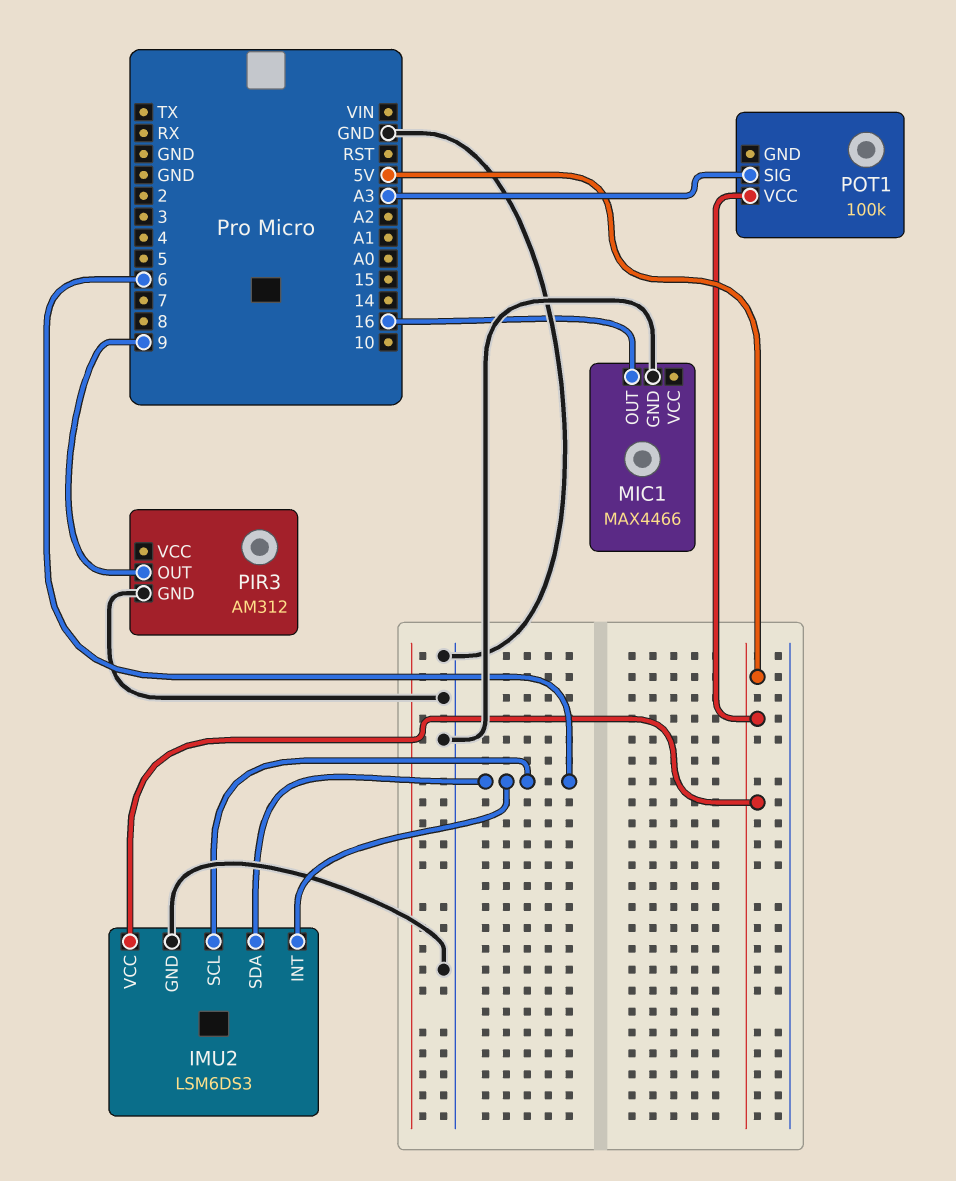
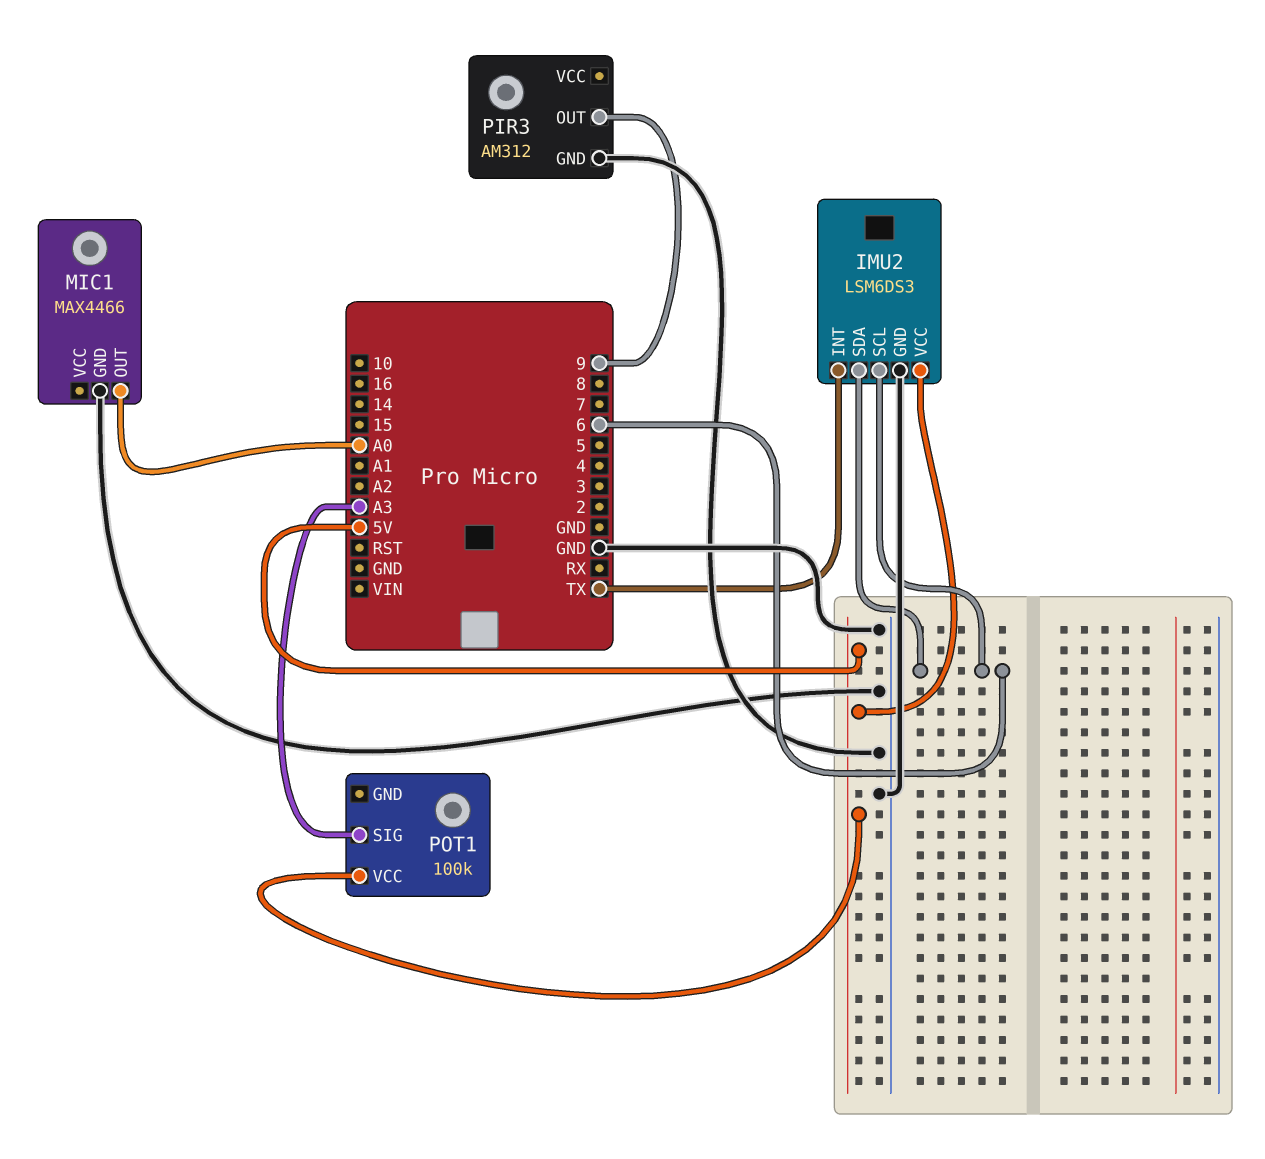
IMU2 pin INT: 6 -> TX
MIC1 pin OUT: 16 -> A0

